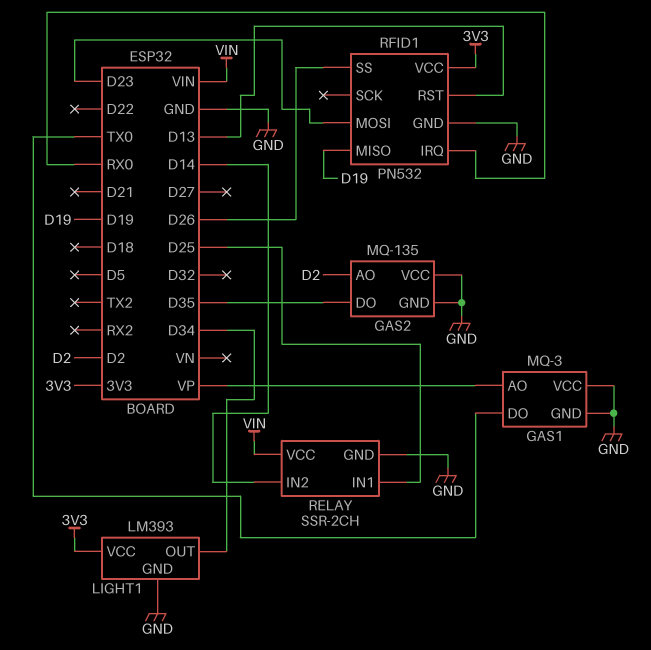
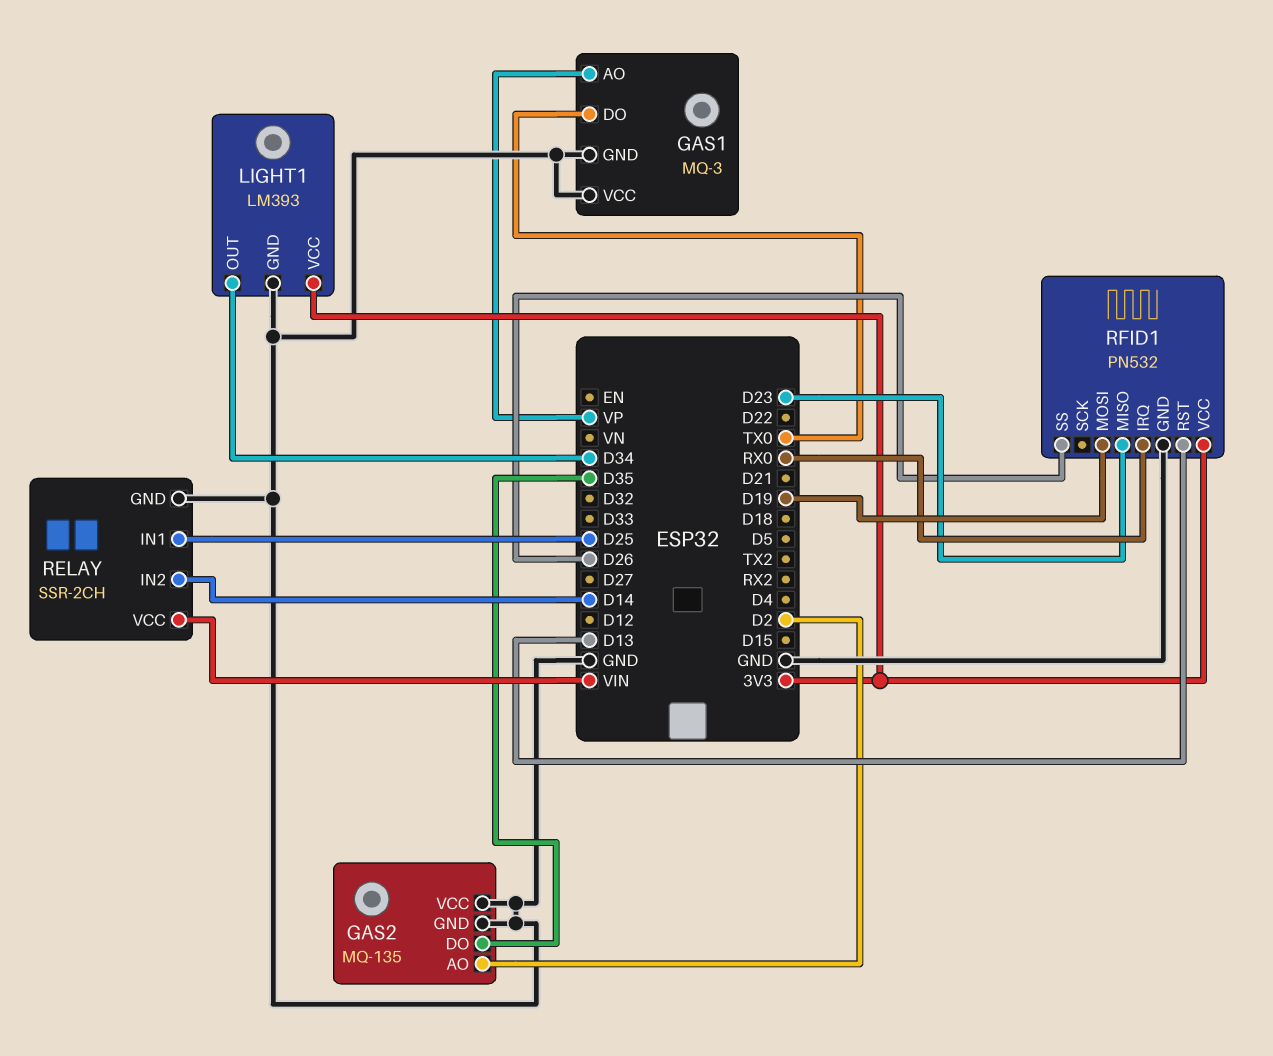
RFID1 pin MISO: D19 -> D23
RFID1 pin MOSI: D23 -> D19

